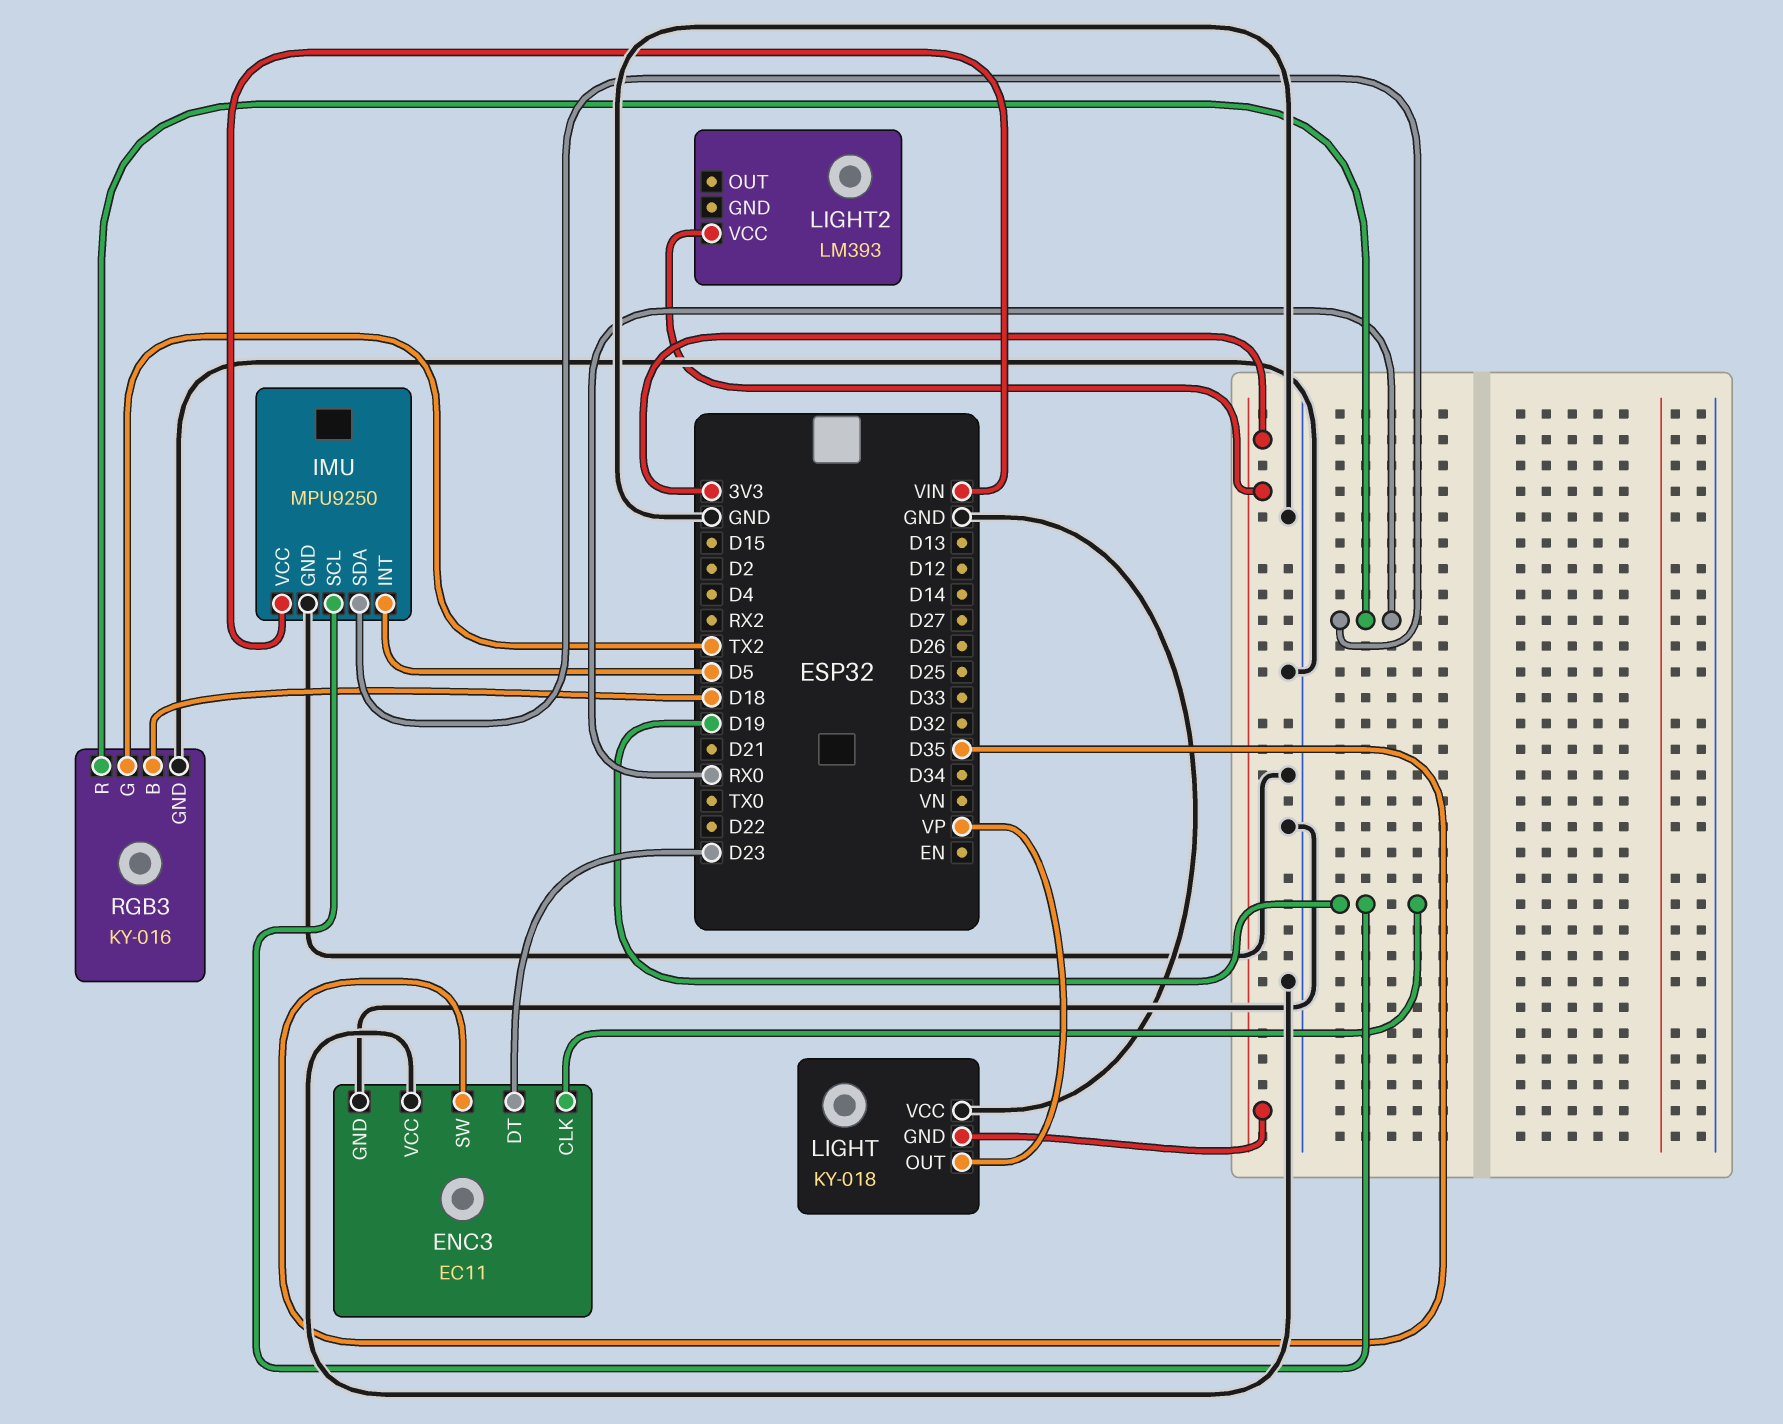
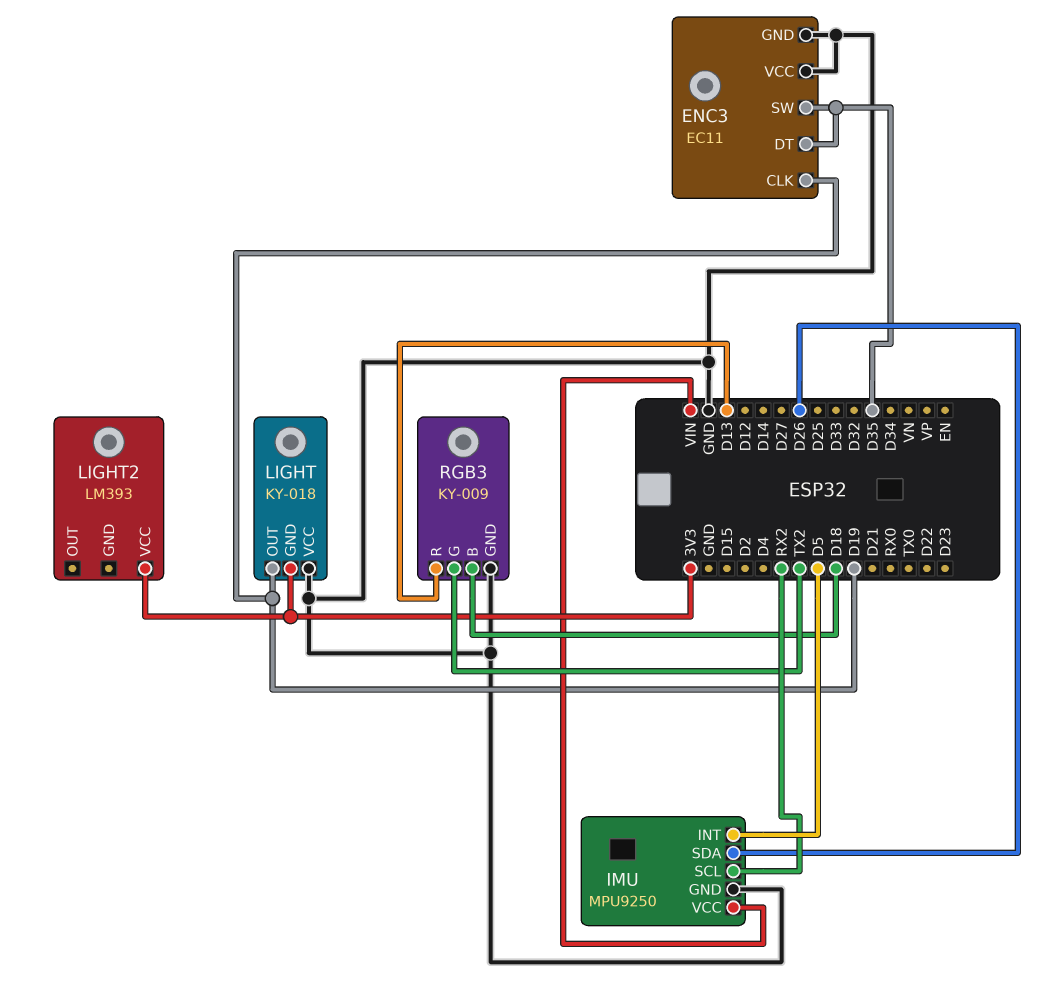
ENC3 pin DT: D23 -> D35
IMU pin SCL: D19 -> RX2
IMU pin SDA: RX0 -> D26
LIGHT pin OUT: VP -> D19
RGB3: KY-016 -> KY-009
RGB3 pin R: RX0 -> D13

